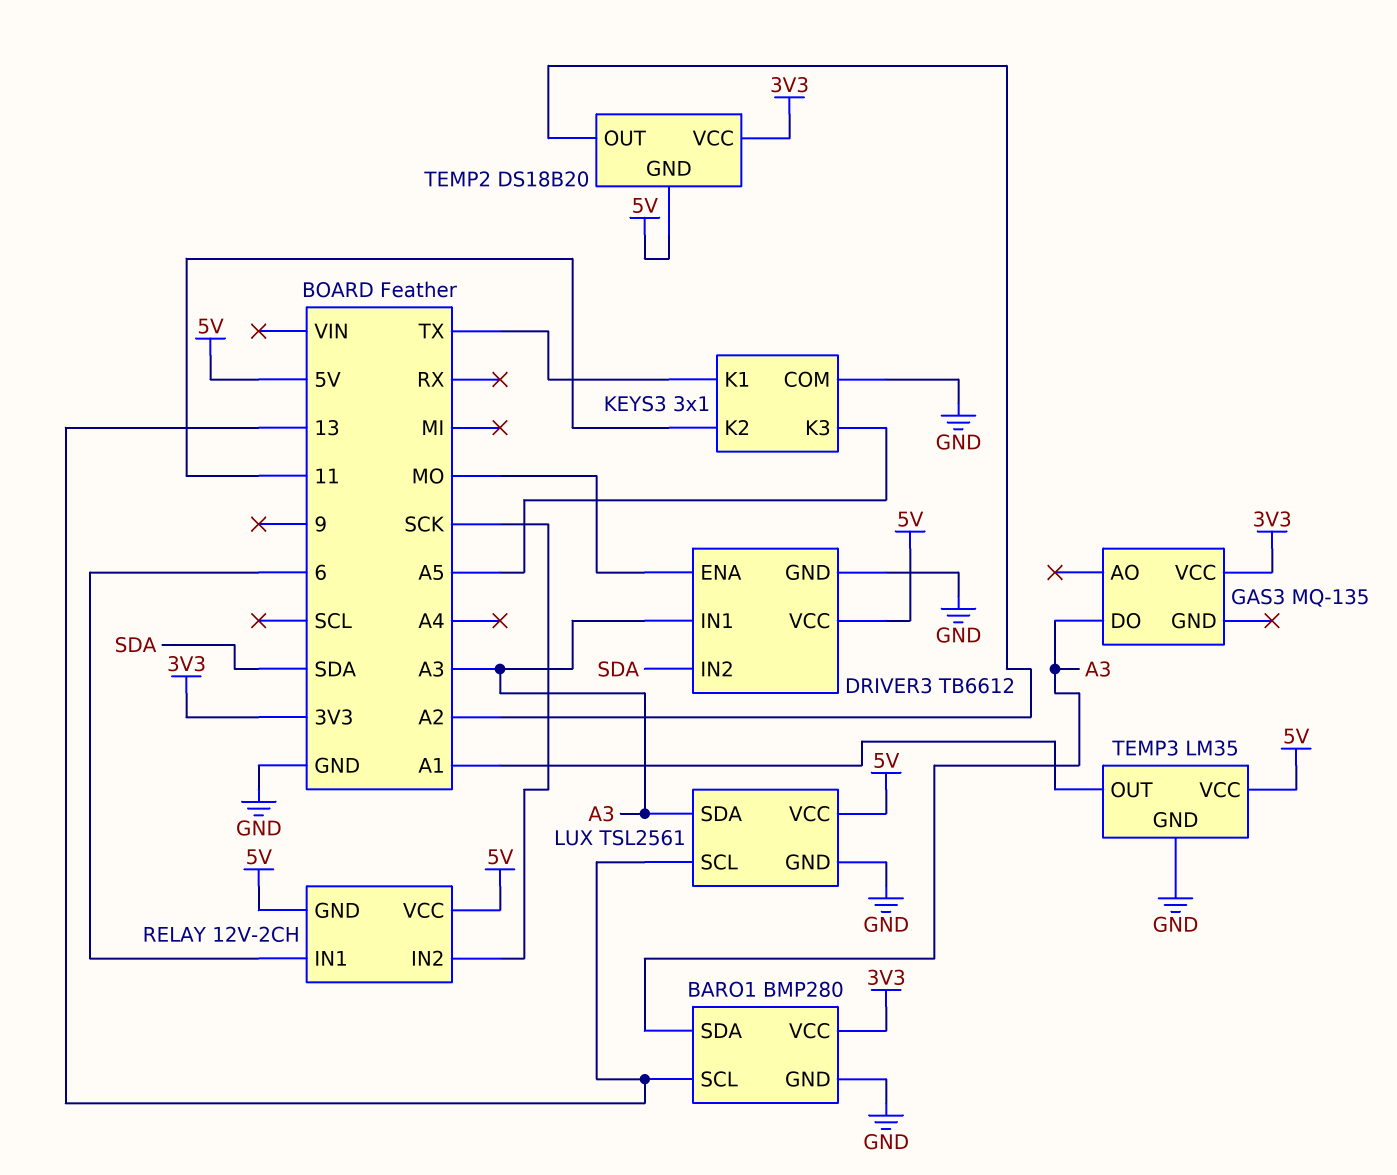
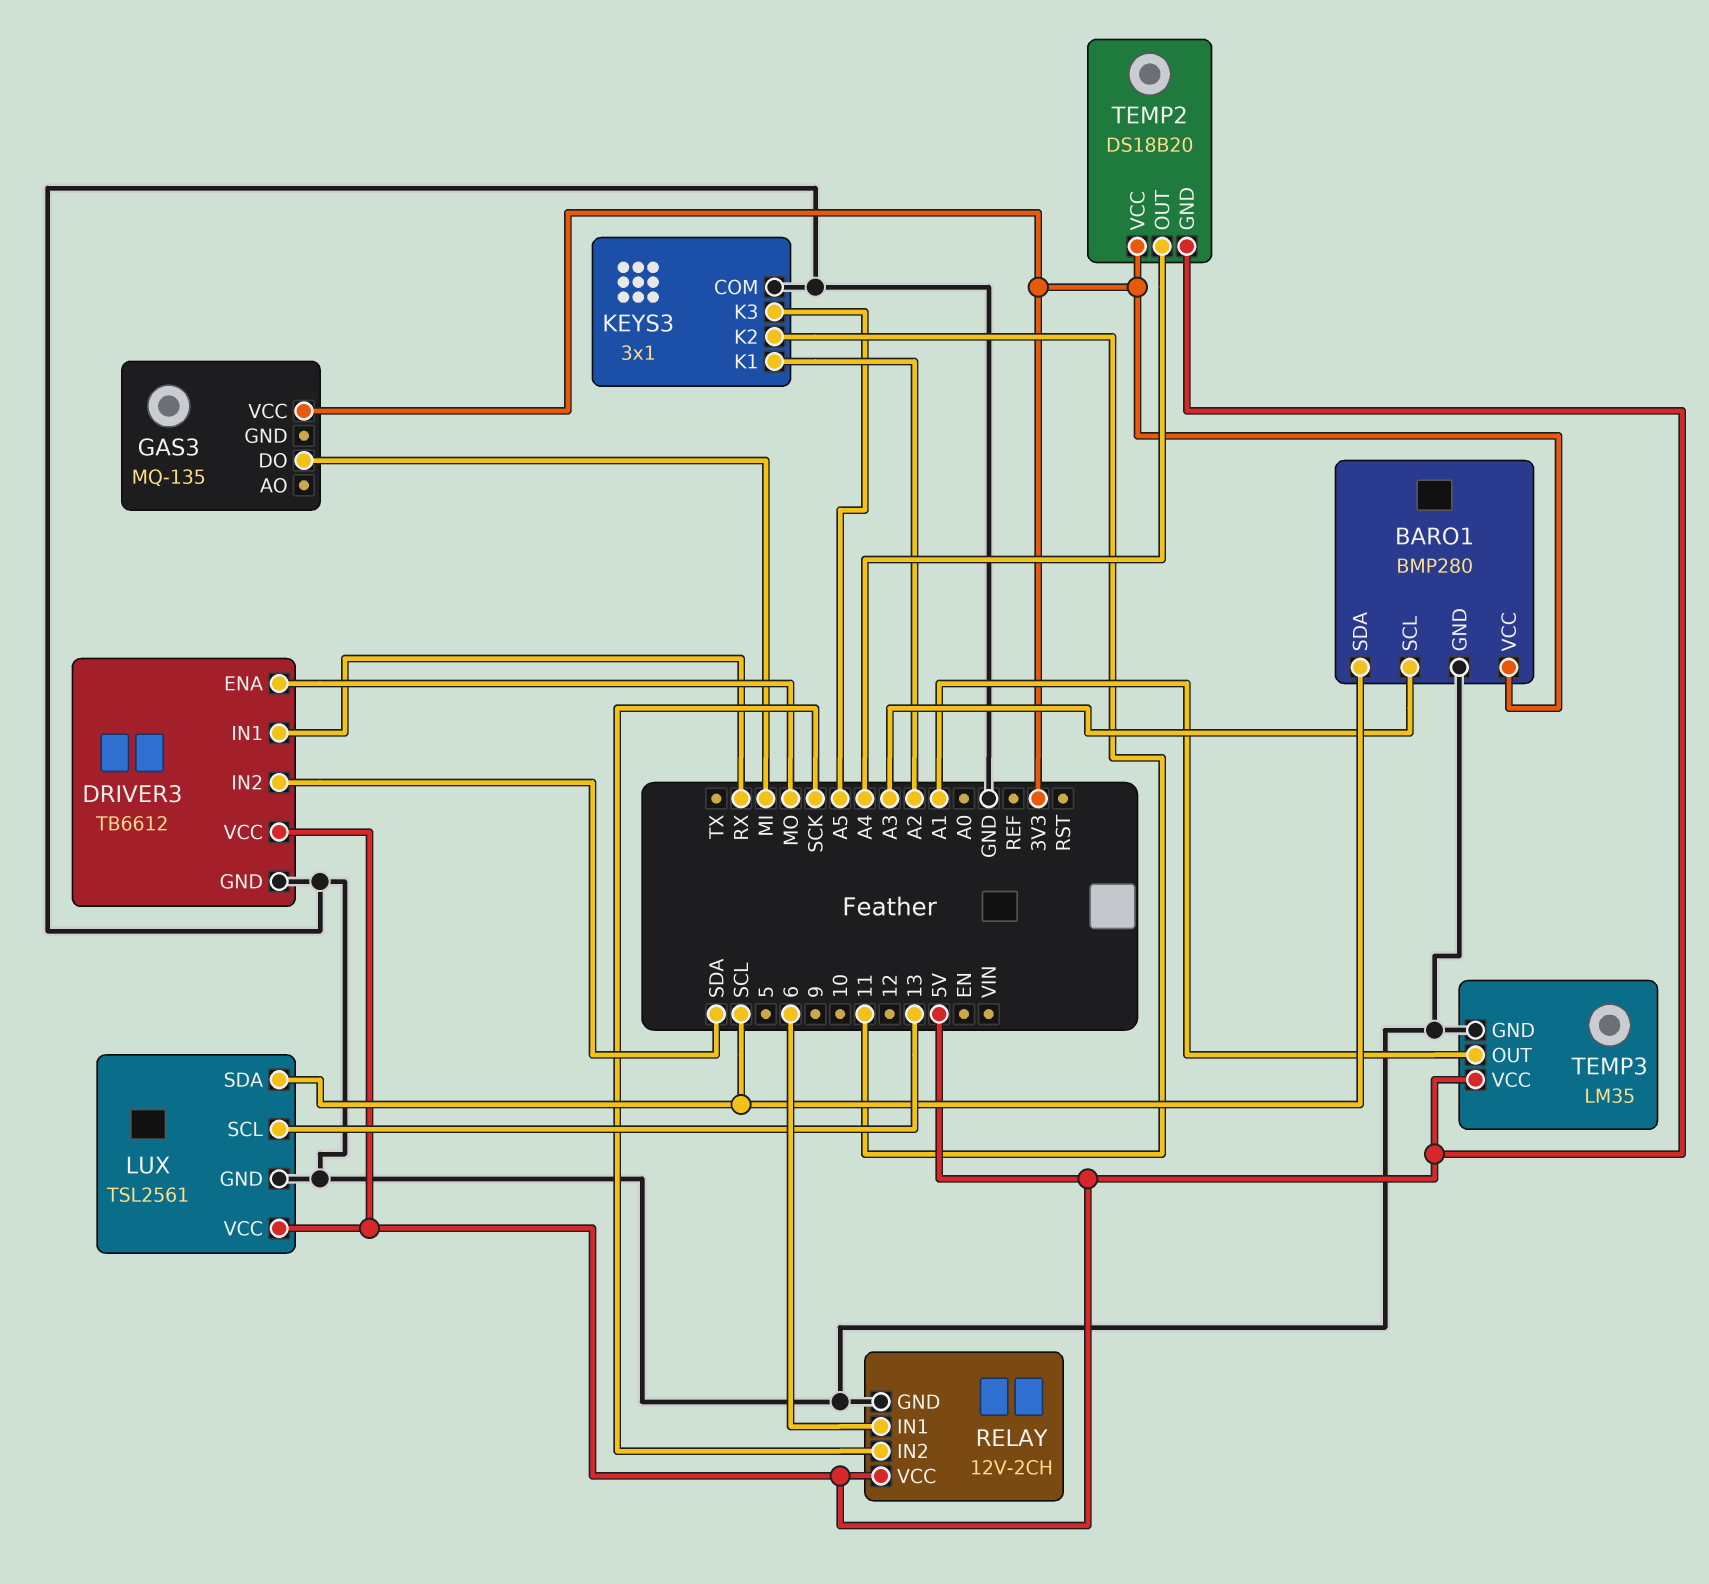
BARO1 pin SCL: 13 -> A3
BARO1 pin SDA: A3 -> SCL
DRIVER3 pin IN1: A3 -> RX
GAS3 pin DO: A3 -> MI
KEYS3 pin K1: TX -> A2
LUX pin SDA: A3 -> SCL
RELAY pin GND: 5V -> GND
TEMP2 pin OUT: A2 -> A4

